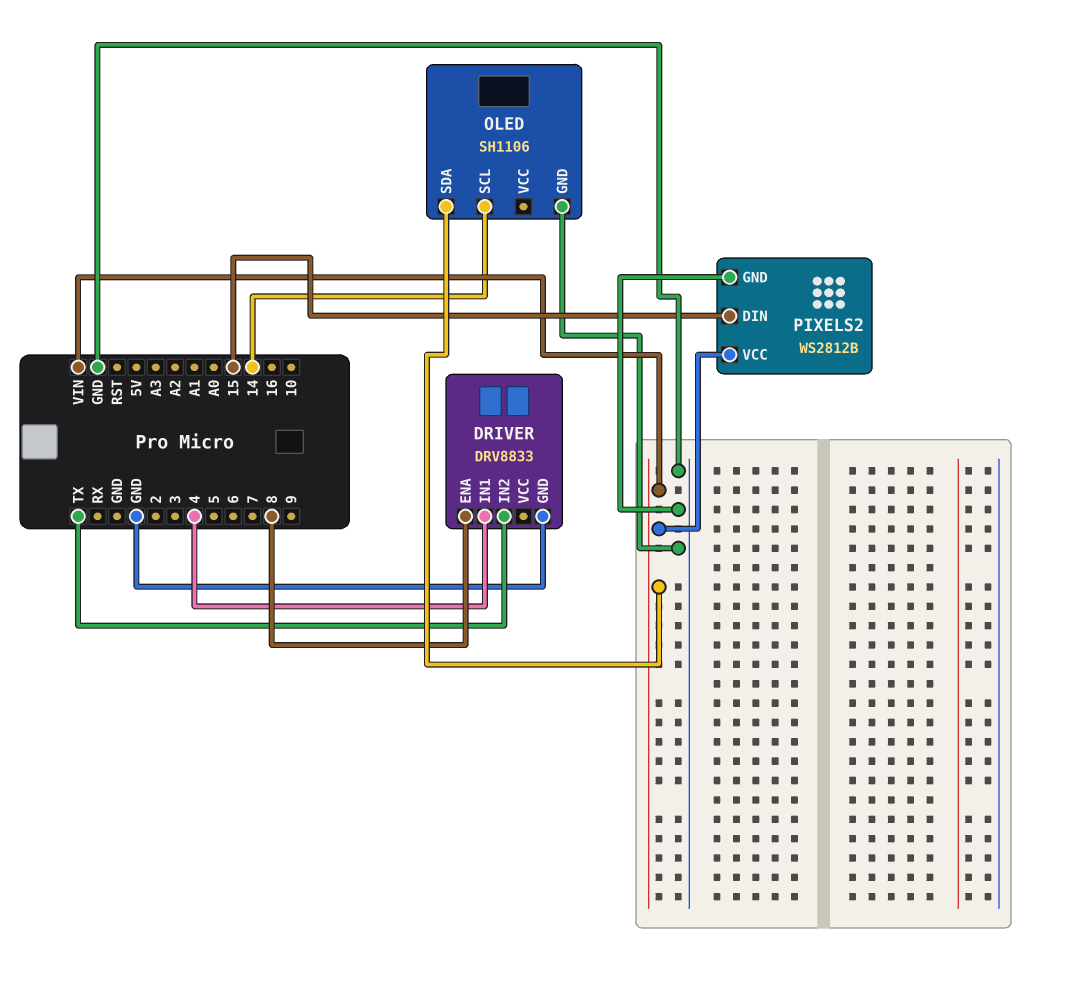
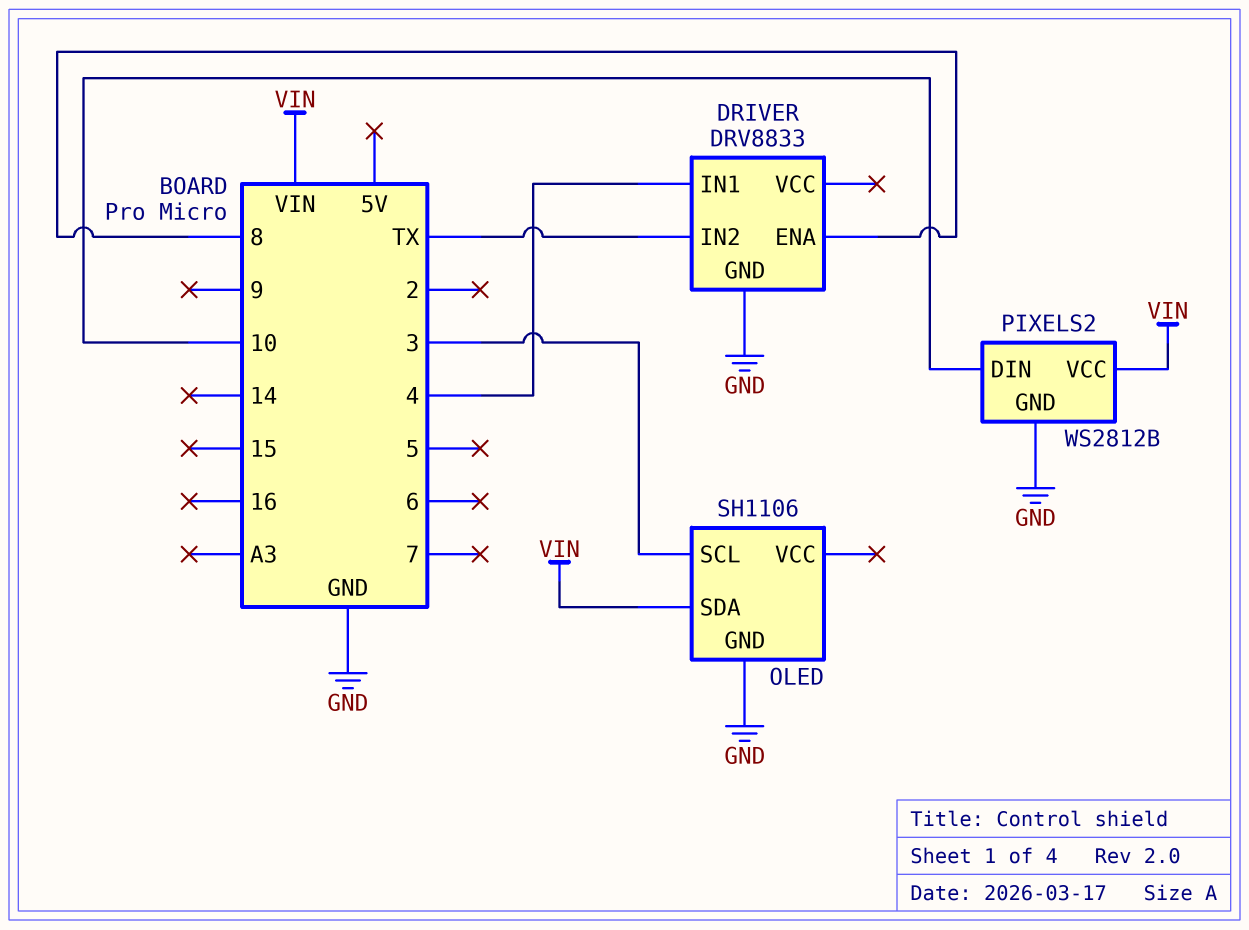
OLED pin SCL: 14 -> 3
PIXELS2 pin DIN: 15 -> 10

